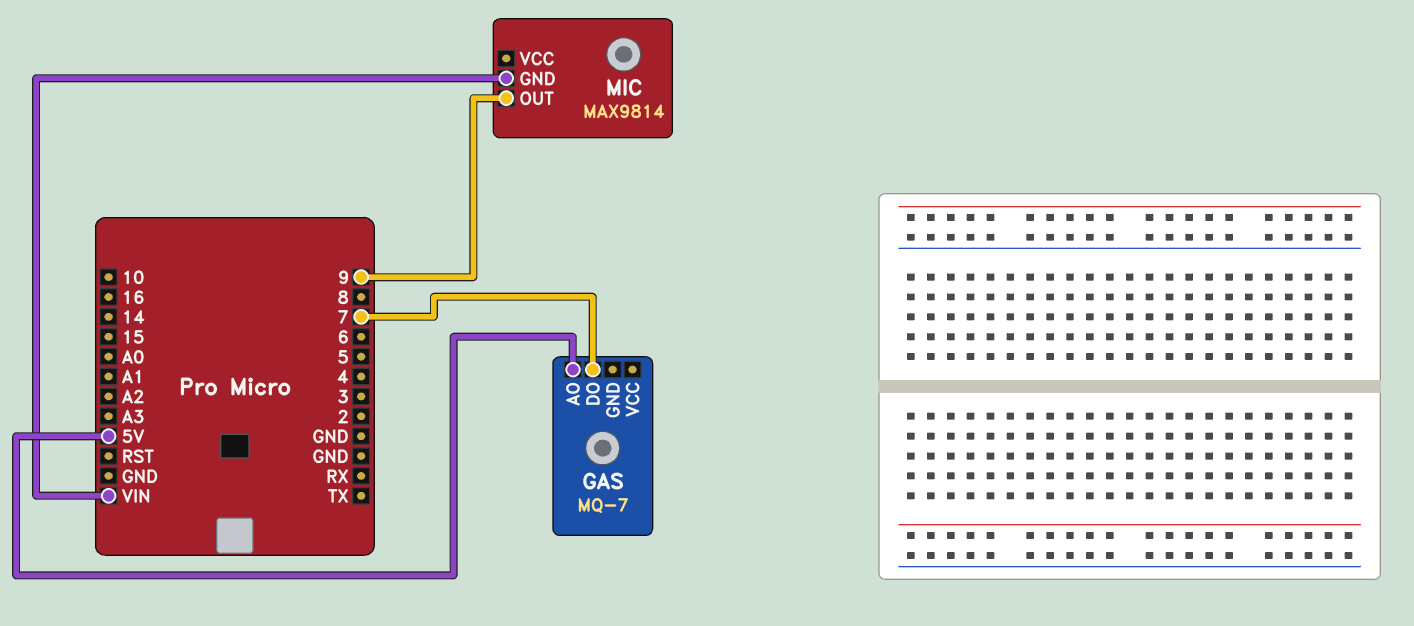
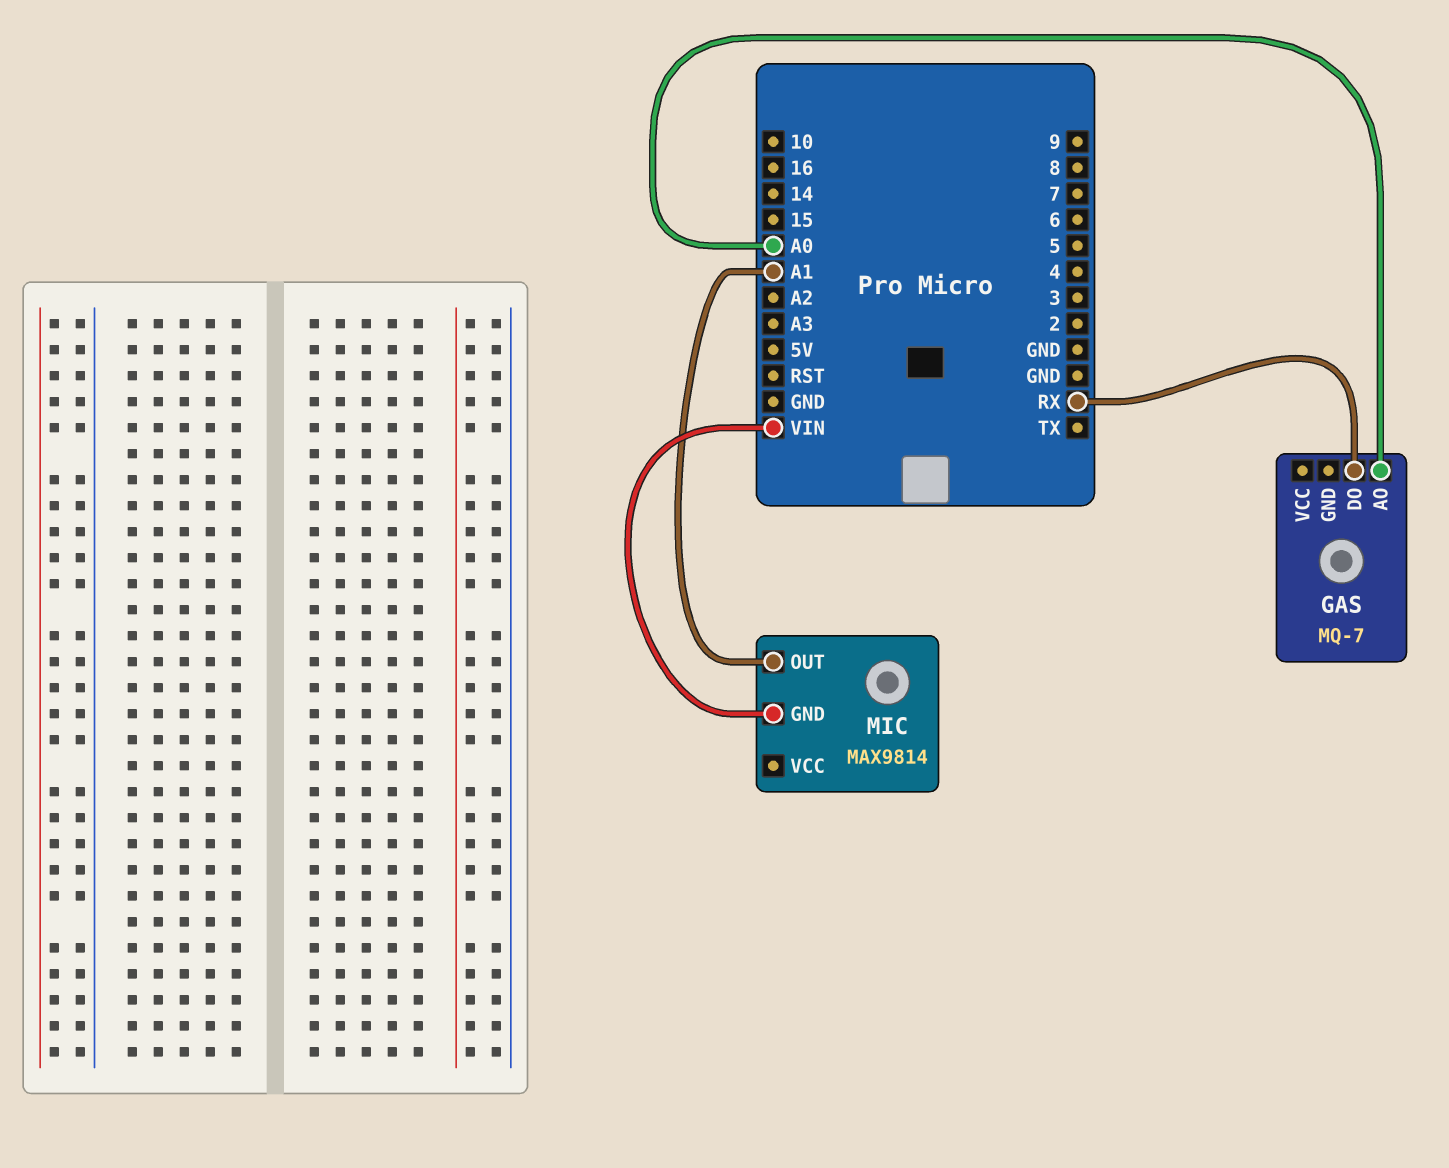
GAS pin AO: 5V -> A0
GAS pin DO: 7 -> RX
MIC pin OUT: 9 -> A1

